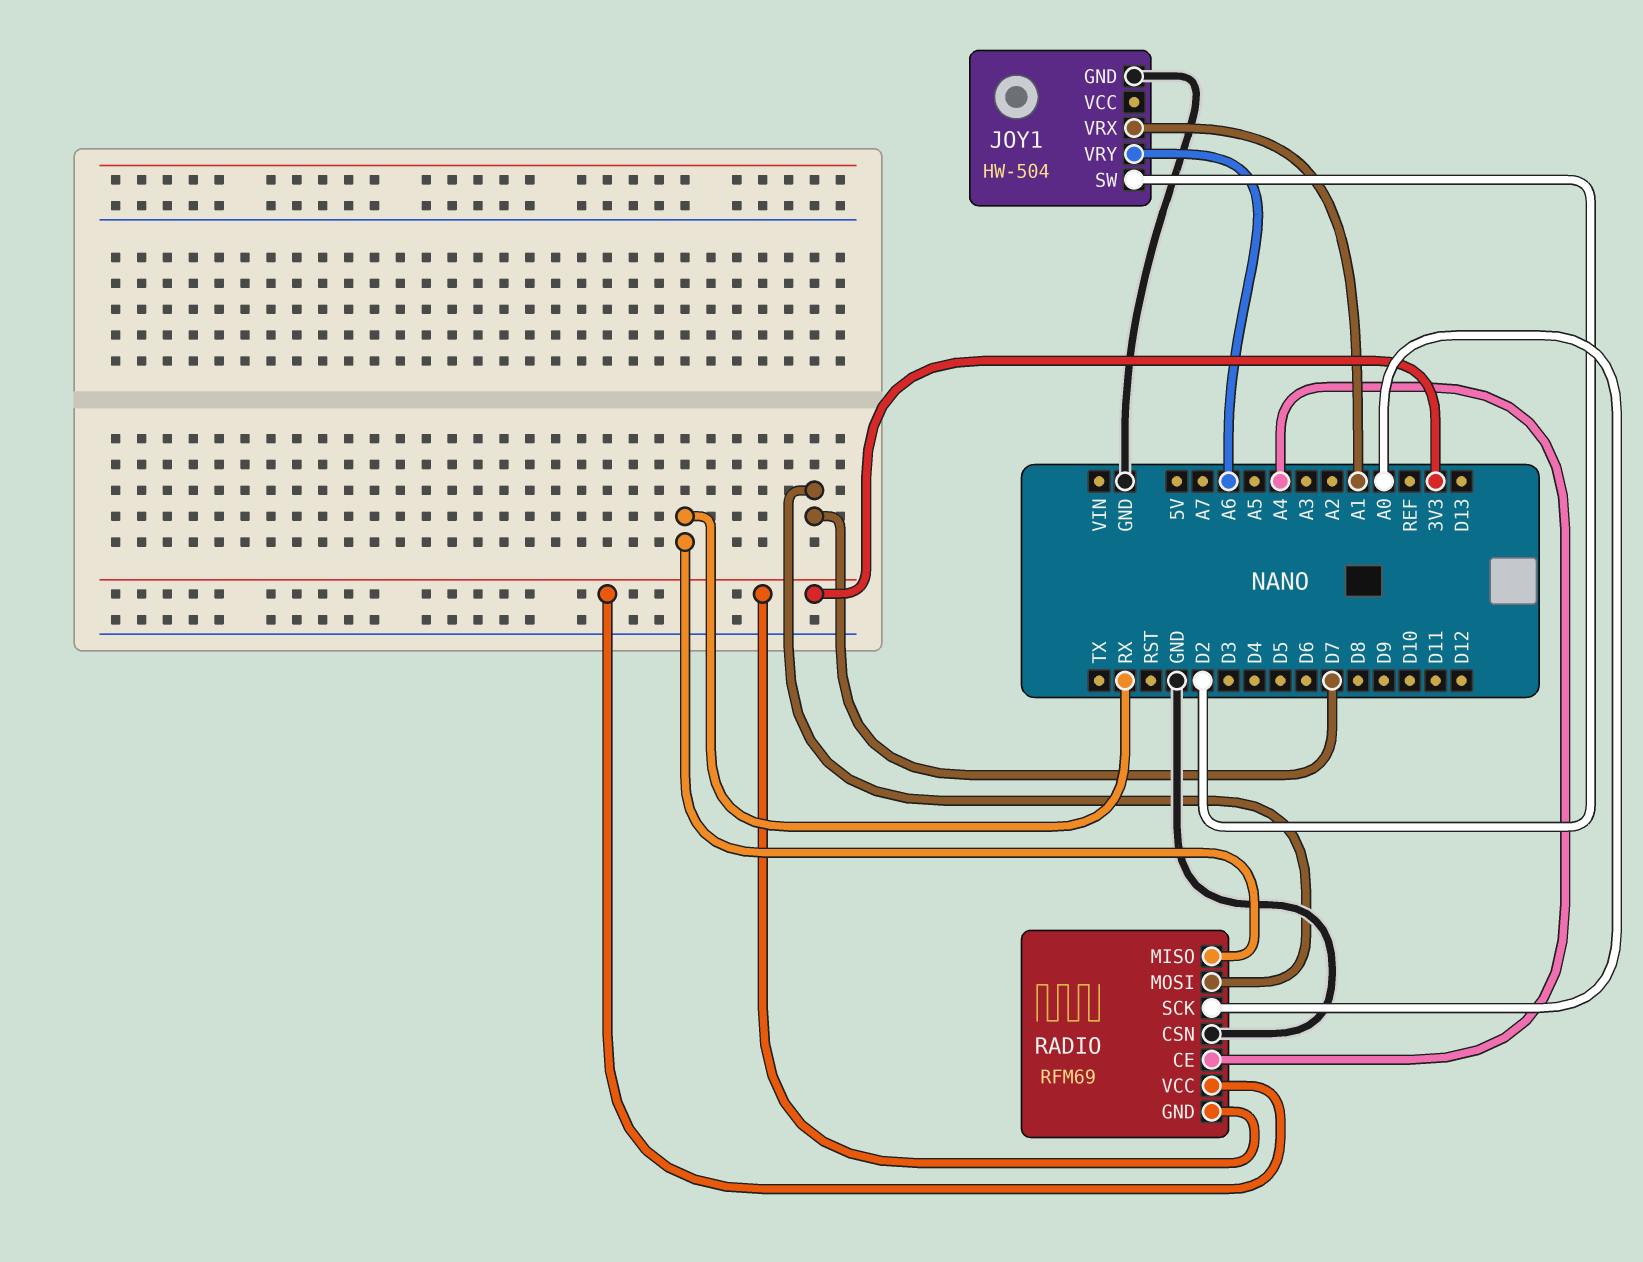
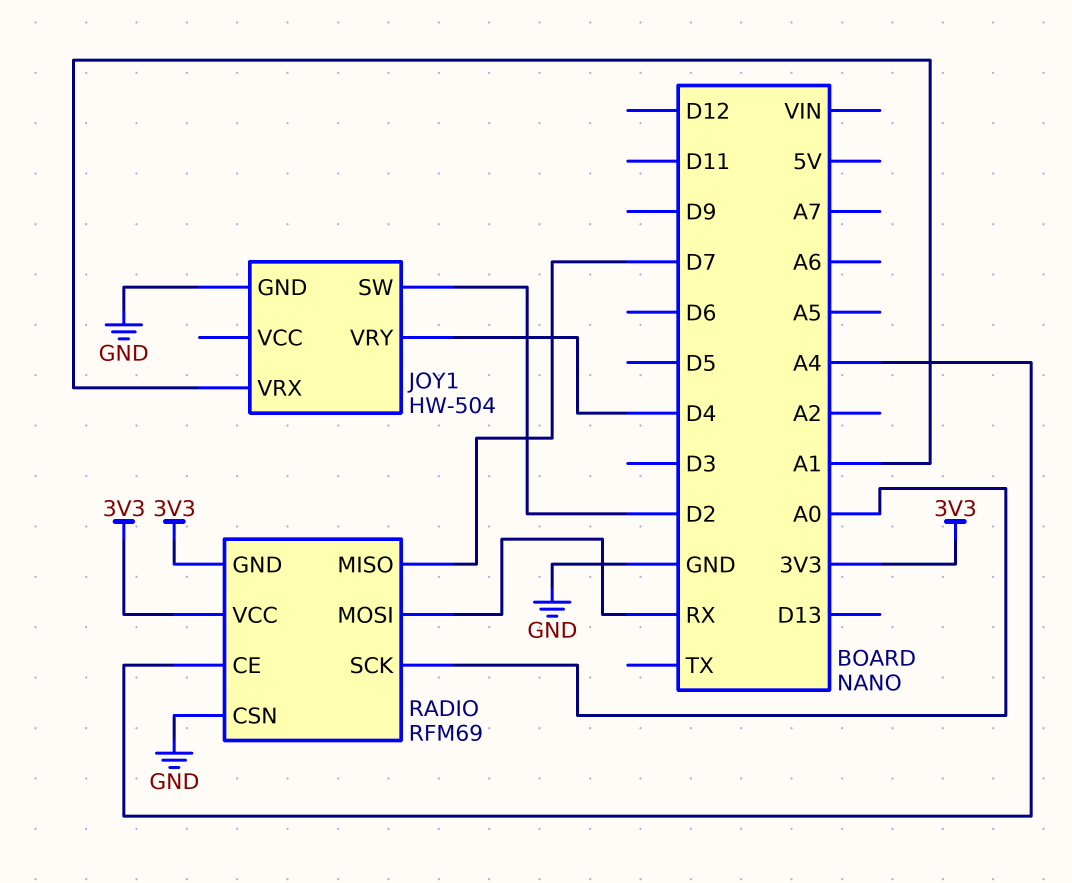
JOY1 pin VRY: A6 -> D4
RADIO pin MISO: RX -> D7
RADIO pin MOSI: D7 -> RX

